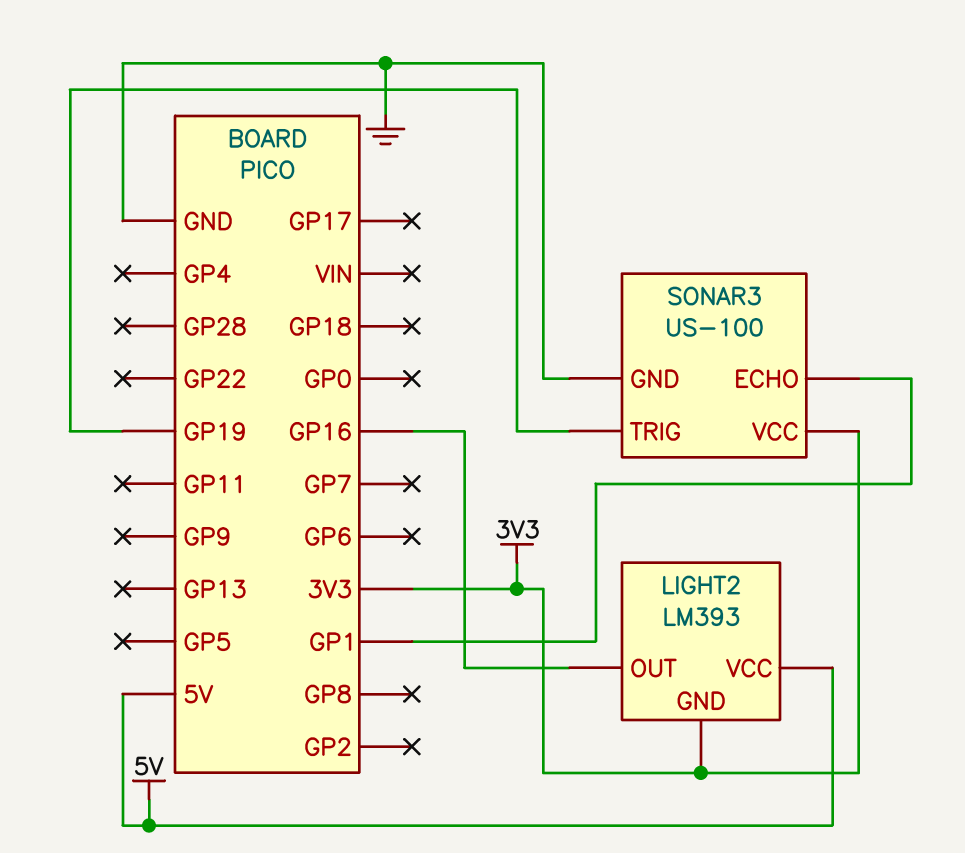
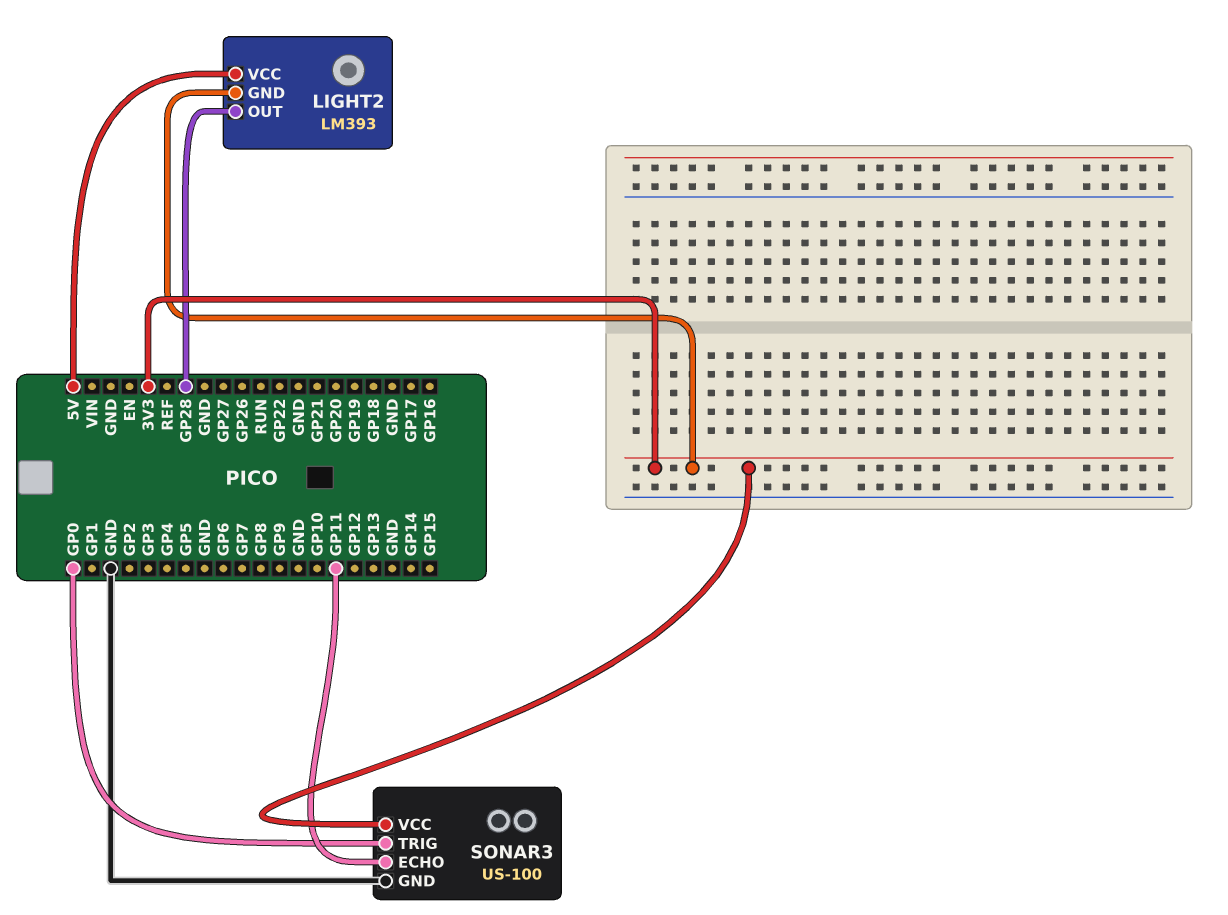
LIGHT2 pin OUT: GP16 -> GP28
SONAR3 pin ECHO: GP1 -> GP11
SONAR3 pin TRIG: GP19 -> GP0

